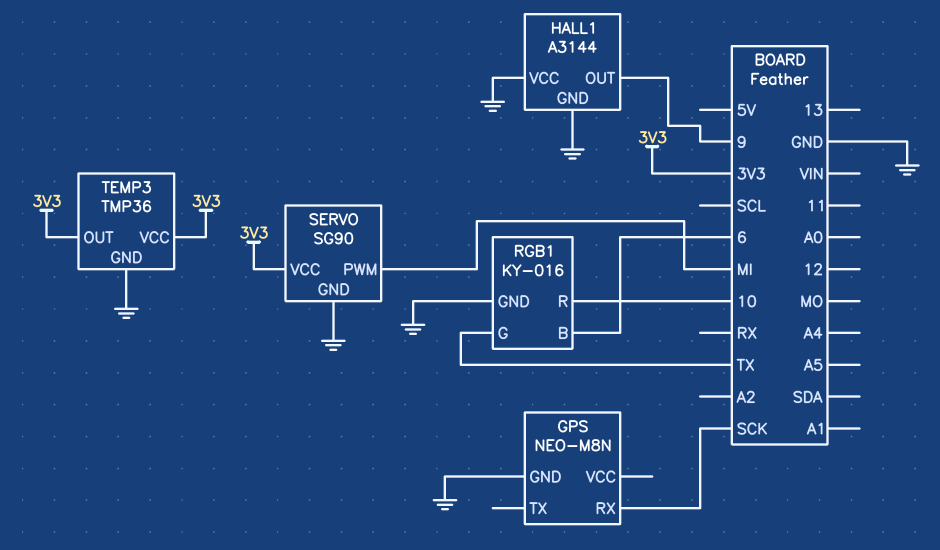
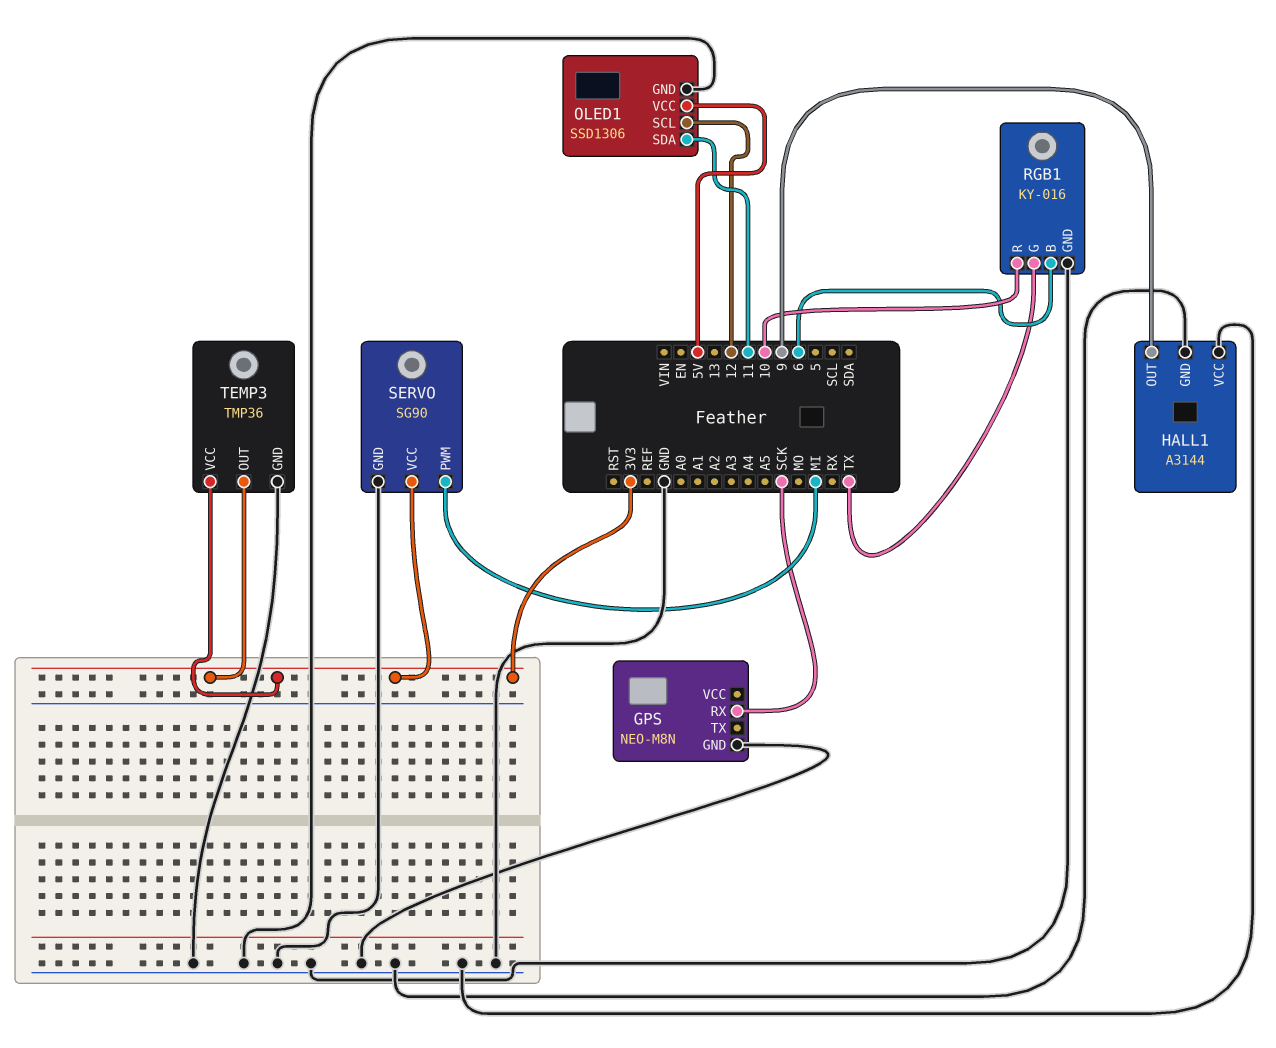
OLED1: none -> SSD1306
OLED1 pin GND: none -> GND
OLED1 pin SCL: none -> 12
OLED1 pin SDA: none -> 11
OLED1 pin VCC: none -> 5V

